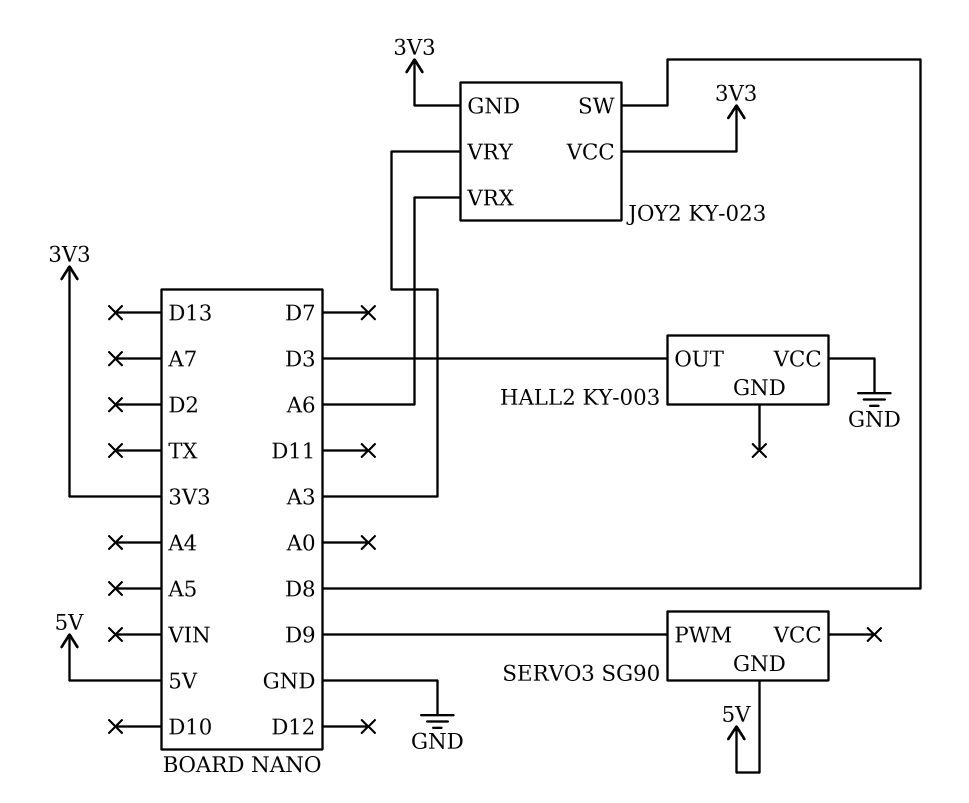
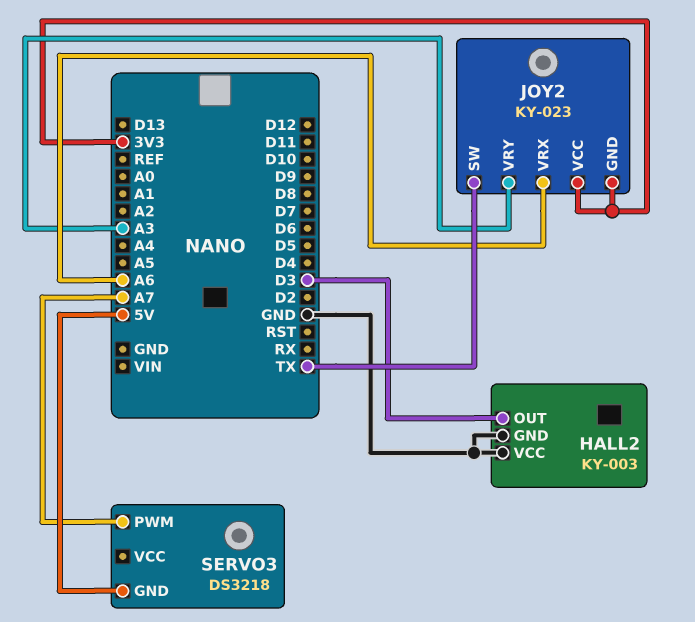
HALL2 pin GND: none -> GND
JOY2 pin SW: D8 -> TX
SERVO3: SG90 -> DS3218
SERVO3 pin PWM: D9 -> A7

